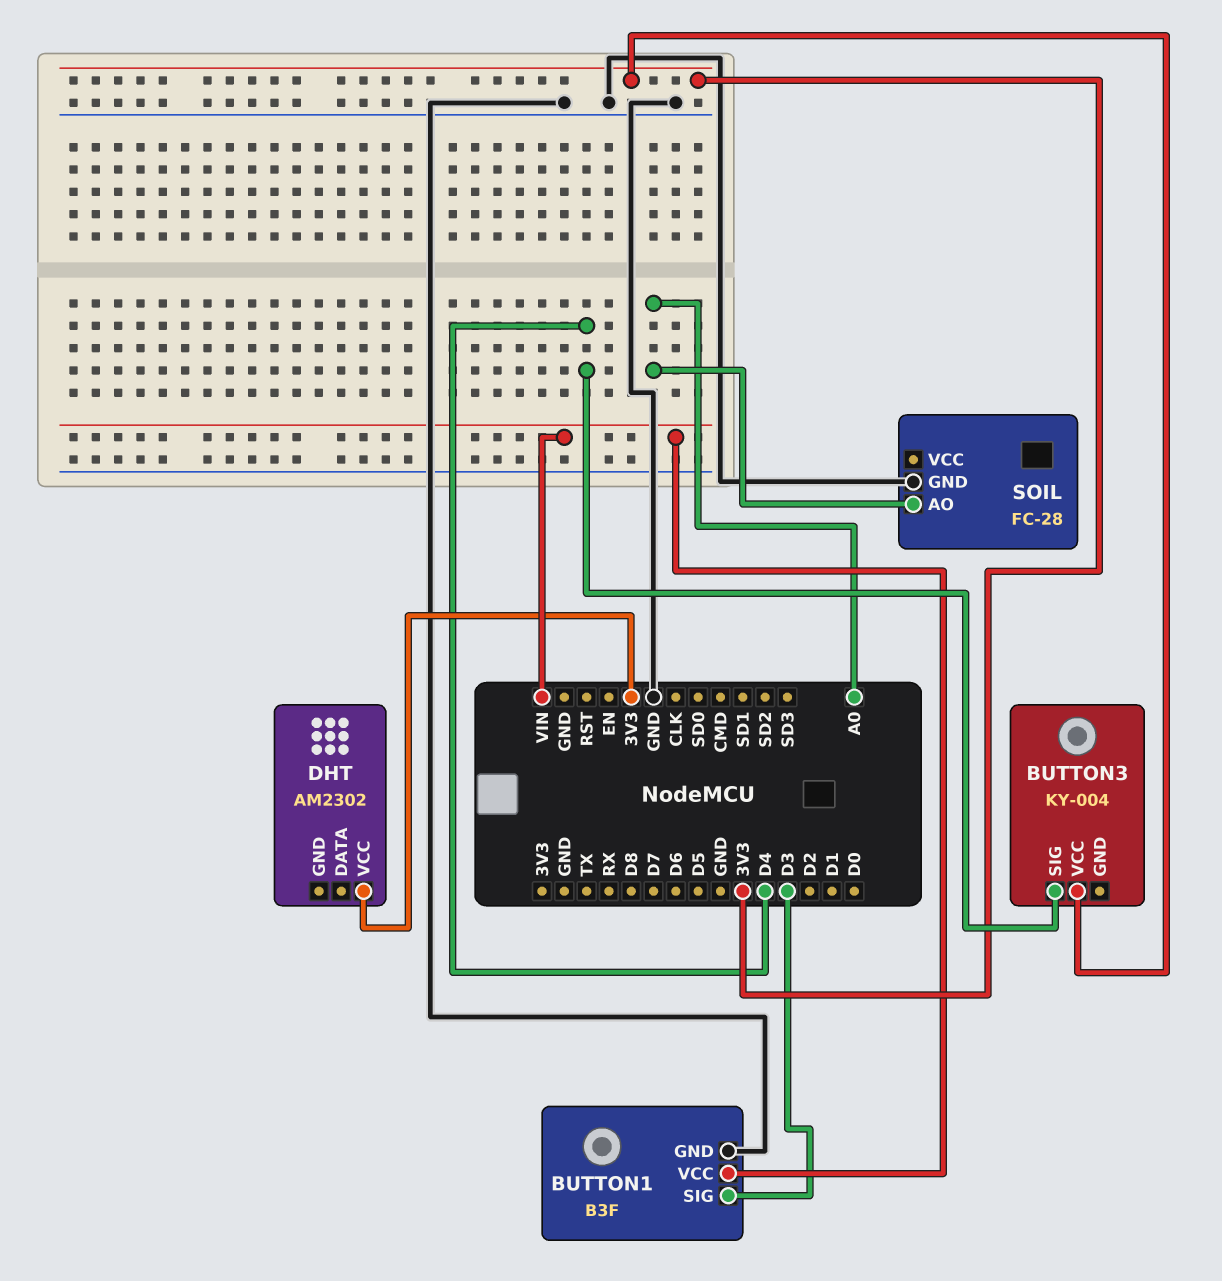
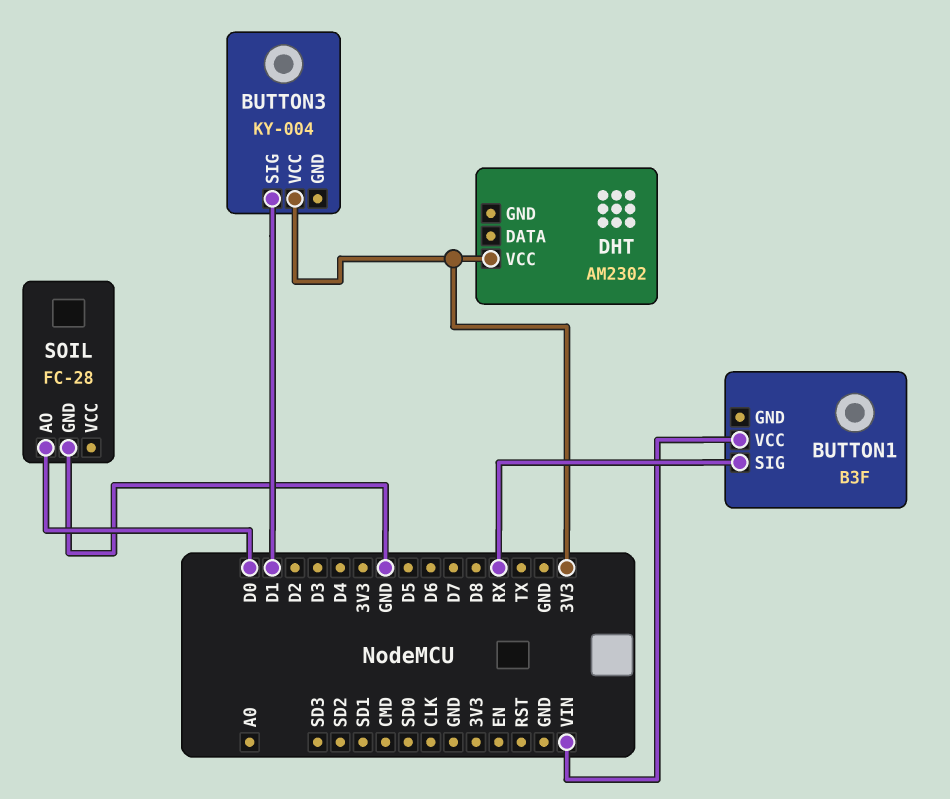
BUTTON1 pin GND: GND -> none
BUTTON1 pin SIG: D3 -> RX
BUTTON3 pin SIG: D4 -> D1
SOIL pin AO: A0 -> D0

